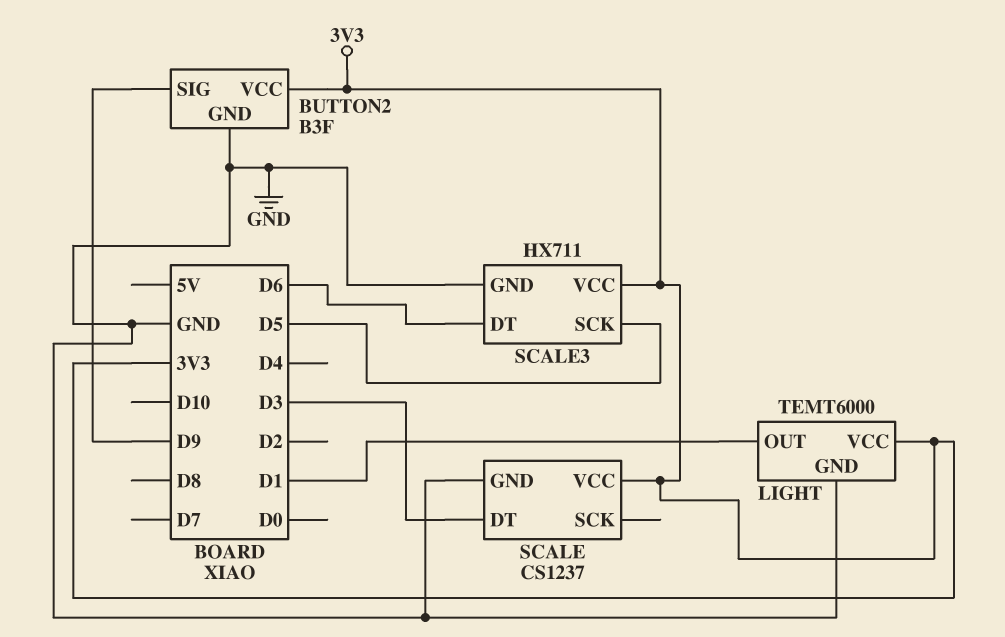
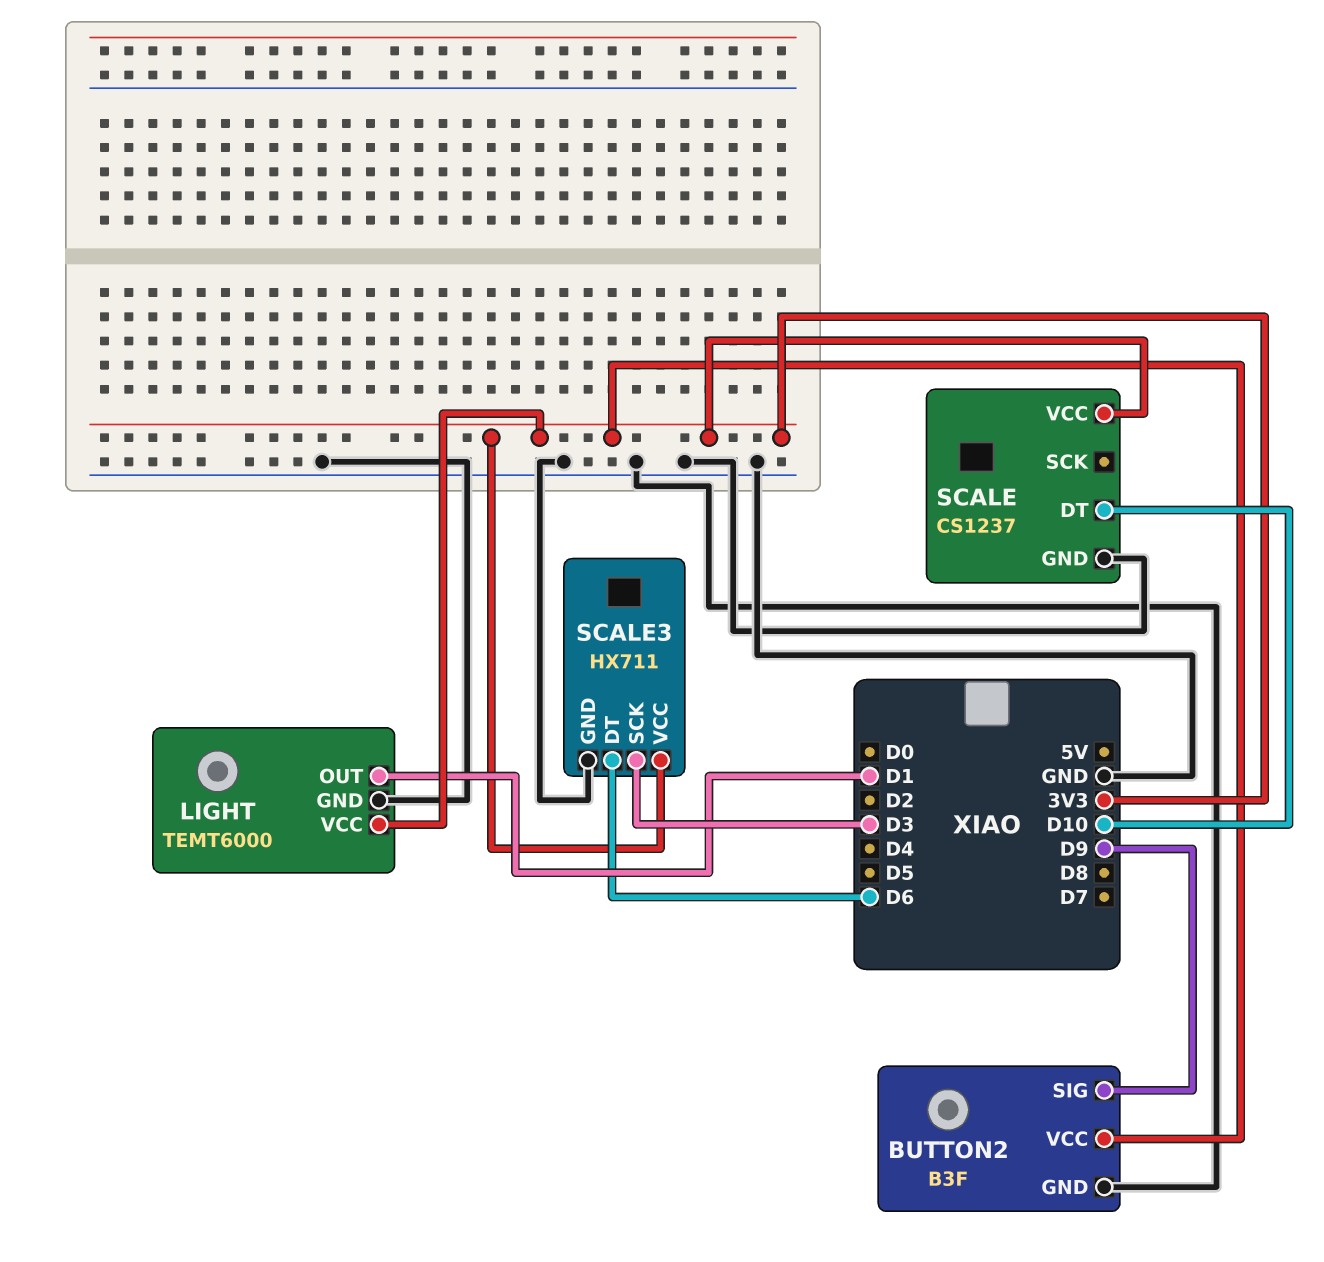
SCALE pin DT: D3 -> D10
SCALE3 pin SCK: D5 -> D3

